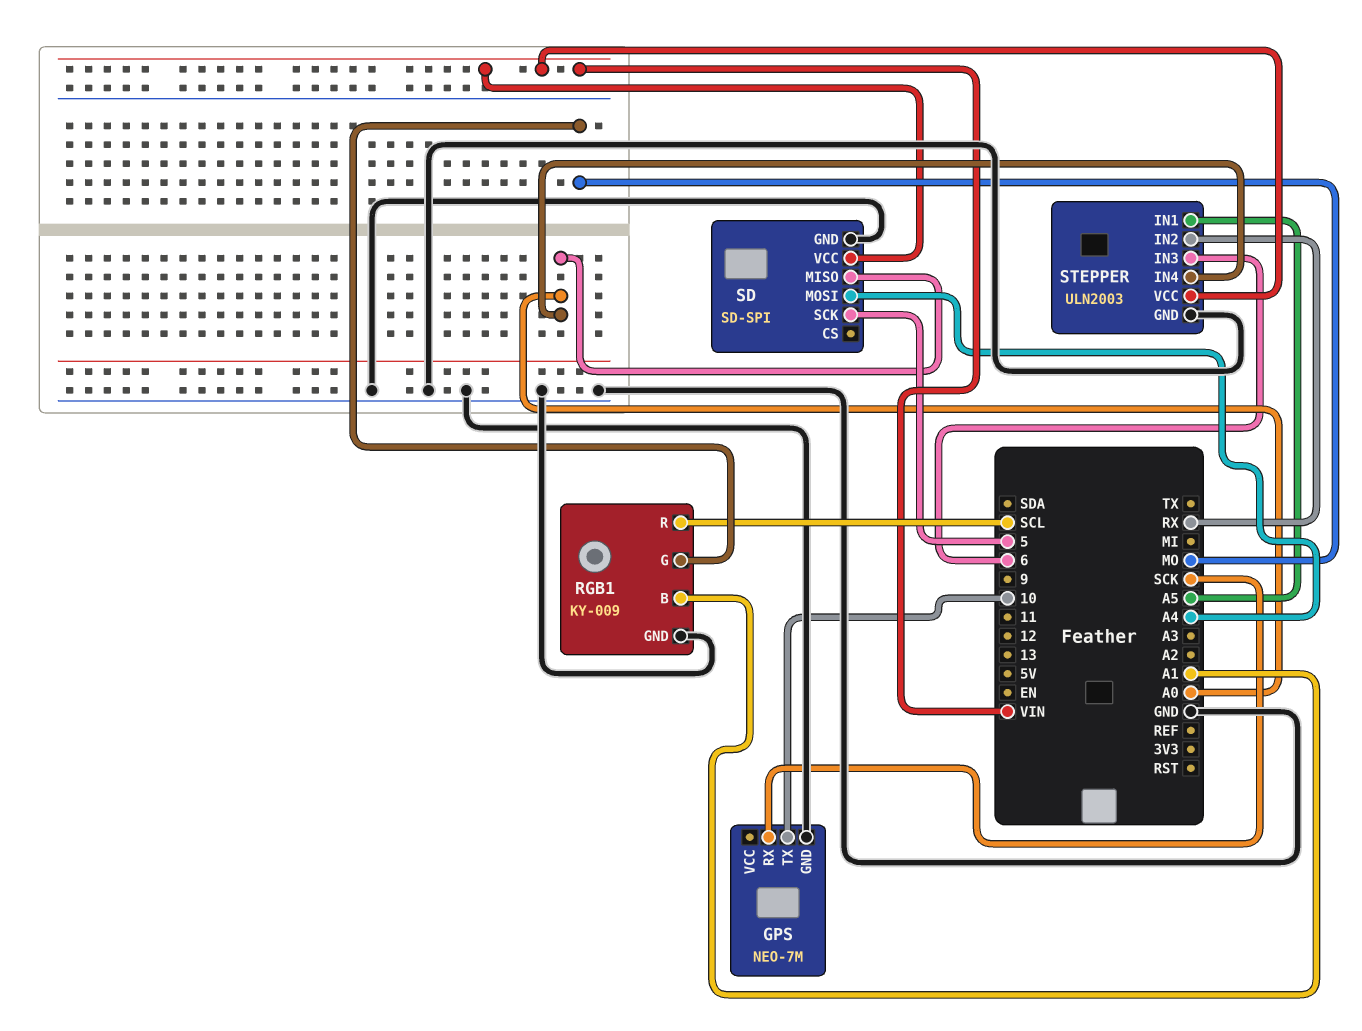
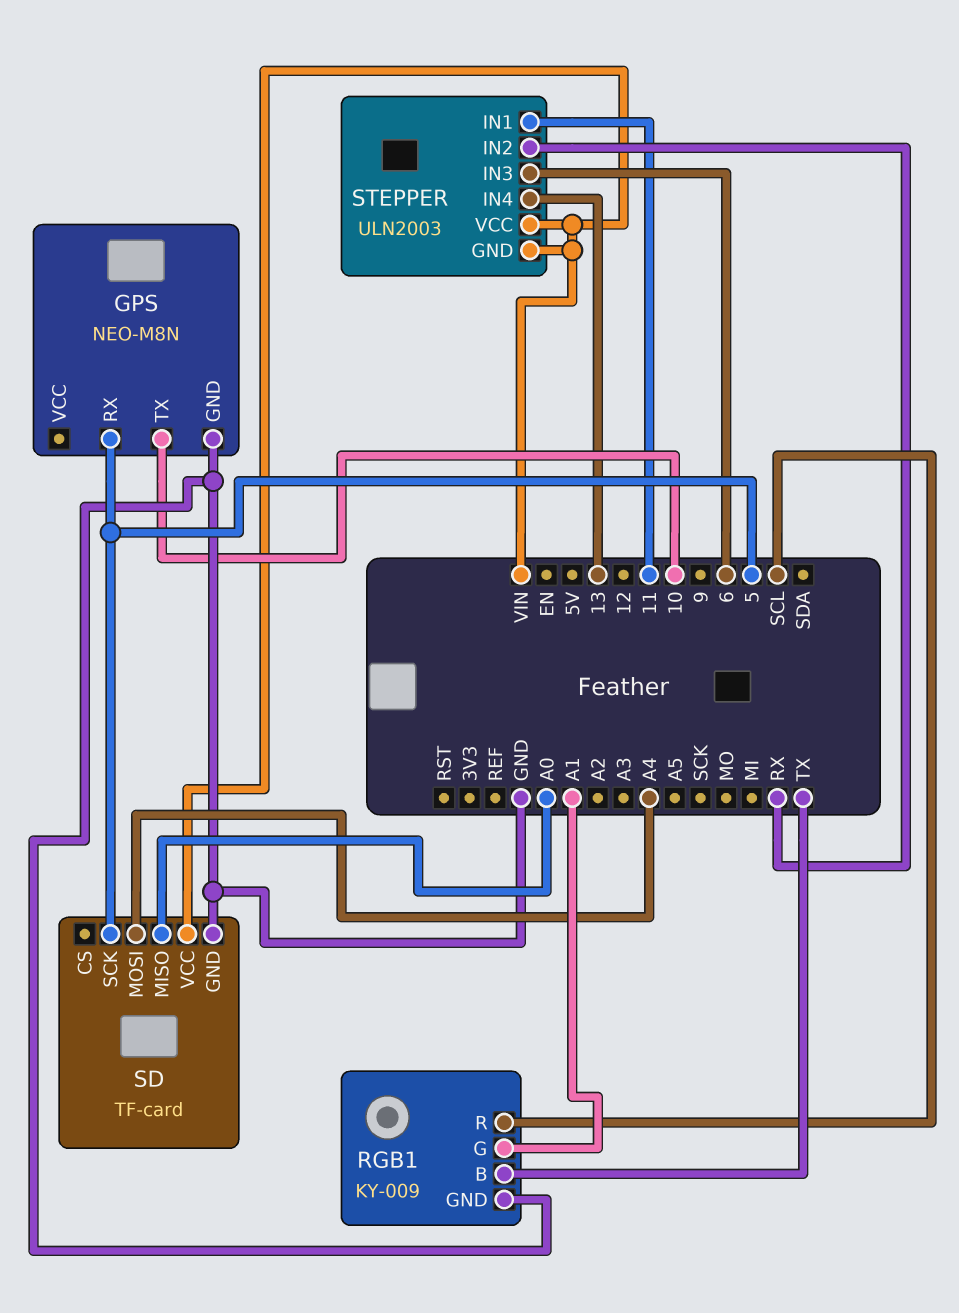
GPS: NEO-7M -> NEO-M8N
GPS pin RX: SCK -> 5
RGB1 pin B: A1 -> TX
RGB1 pin G: MO -> A1
SD: SD-SPI -> TF-card
STEPPER pin GND: GND -> VIN
STEPPER pin IN1: A5 -> 11
STEPPER pin IN4: A0 -> 13

